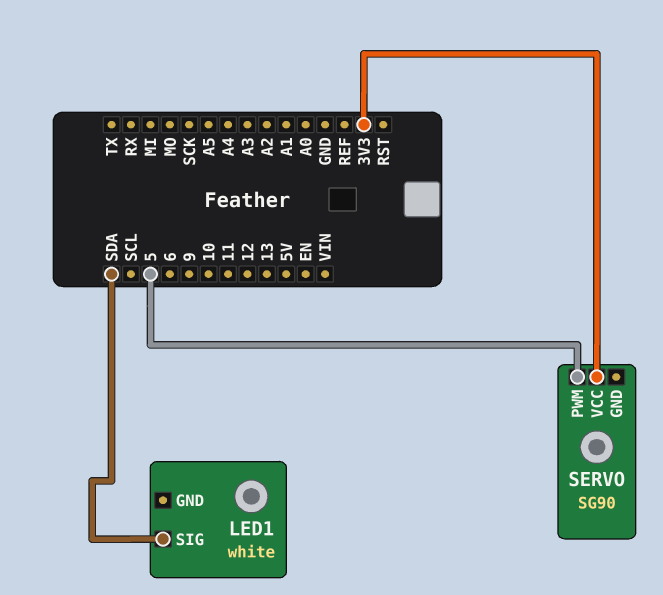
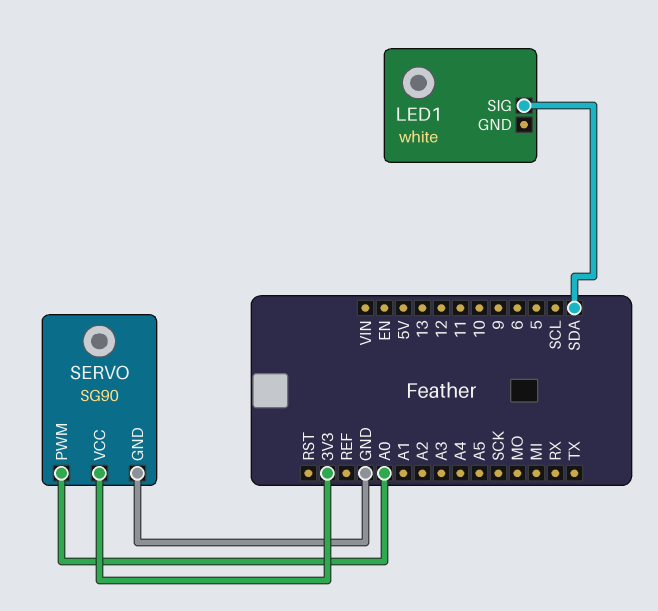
SERVO pin GND: none -> GND
SERVO pin PWM: 5 -> A0

